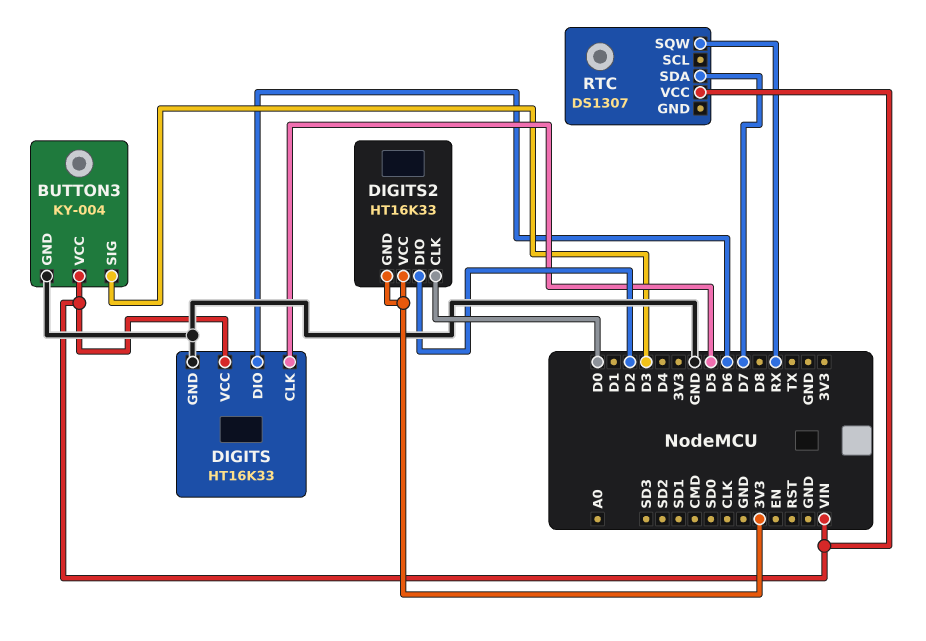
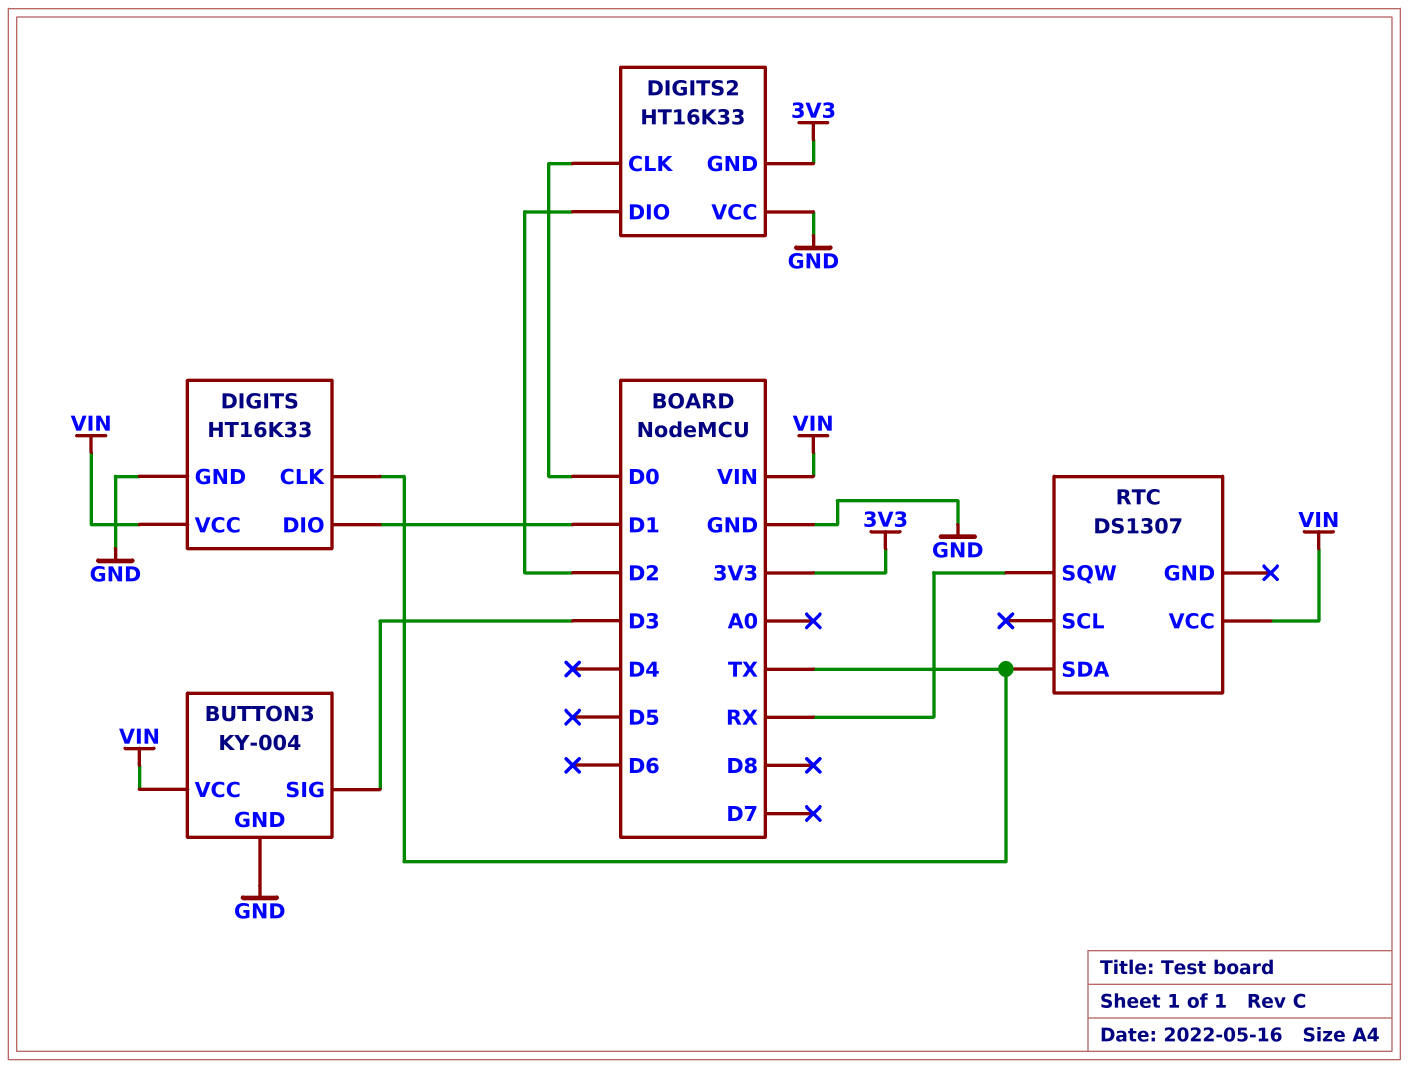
DIGITS pin CLK: D5 -> TX
DIGITS pin DIO: D6 -> D1
DIGITS2 pin VCC: 3V3 -> GND
RTC pin SDA: D7 -> TX

